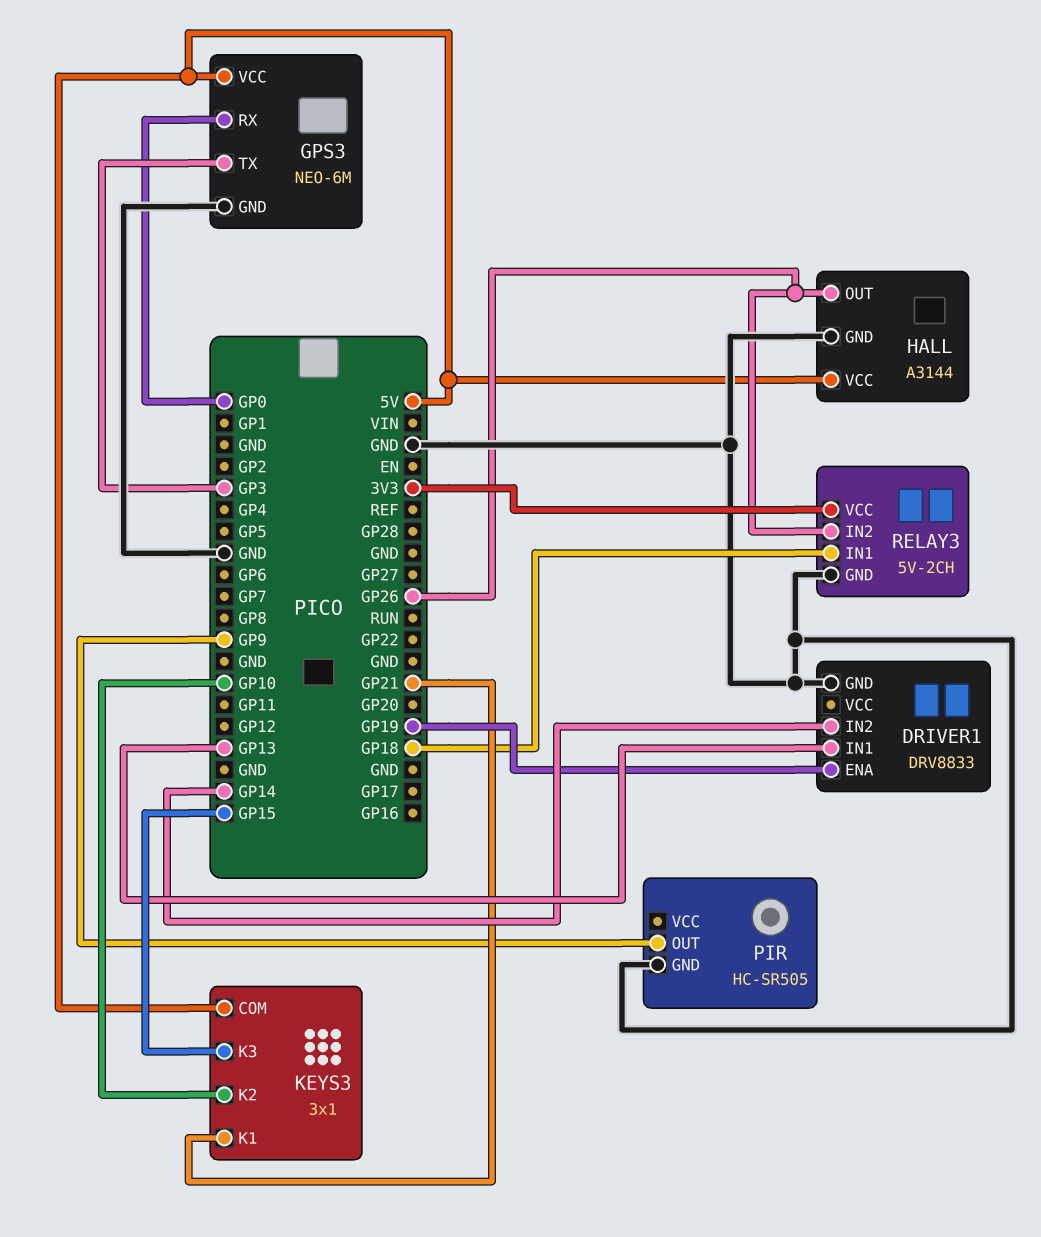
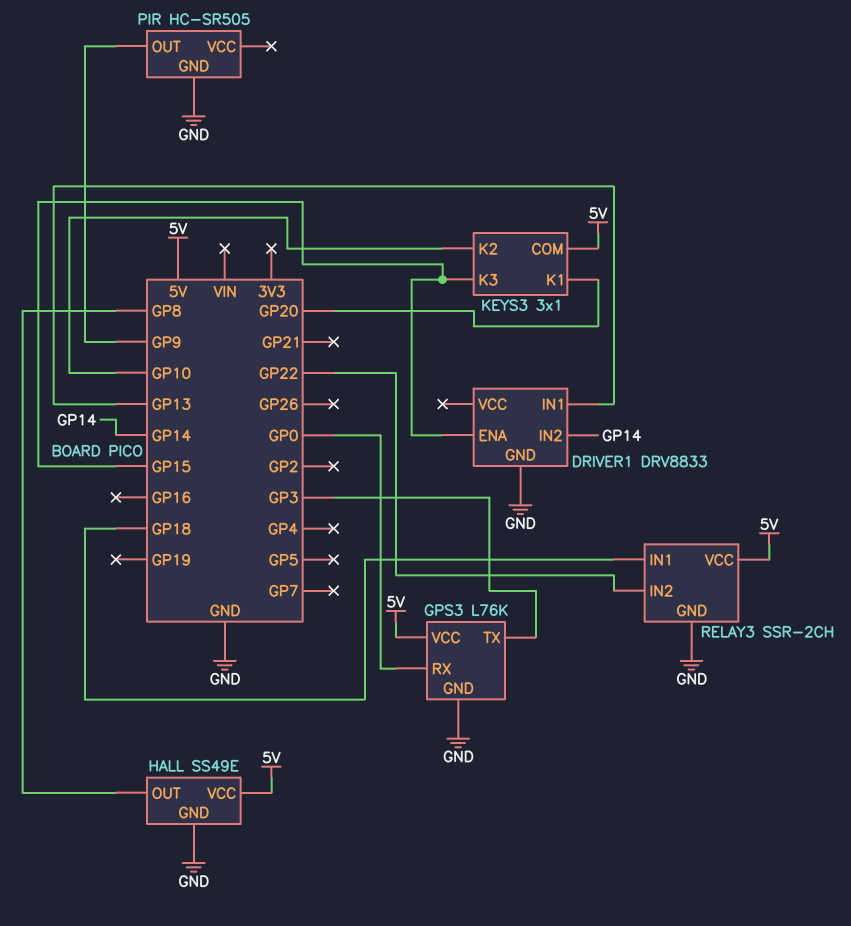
DRIVER1 pin ENA: GP19 -> GP15
GPS3: NEO-6M -> L76K
HALL: A3144 -> SS49E
HALL pin OUT: GP26 -> GP8
KEYS3 pin K1: GP21 -> GP20
RELAY3: 5V-2CH -> SSR-2CH
RELAY3 pin IN2: GP26 -> GP22
RELAY3 pin VCC: 3V3 -> 5V

